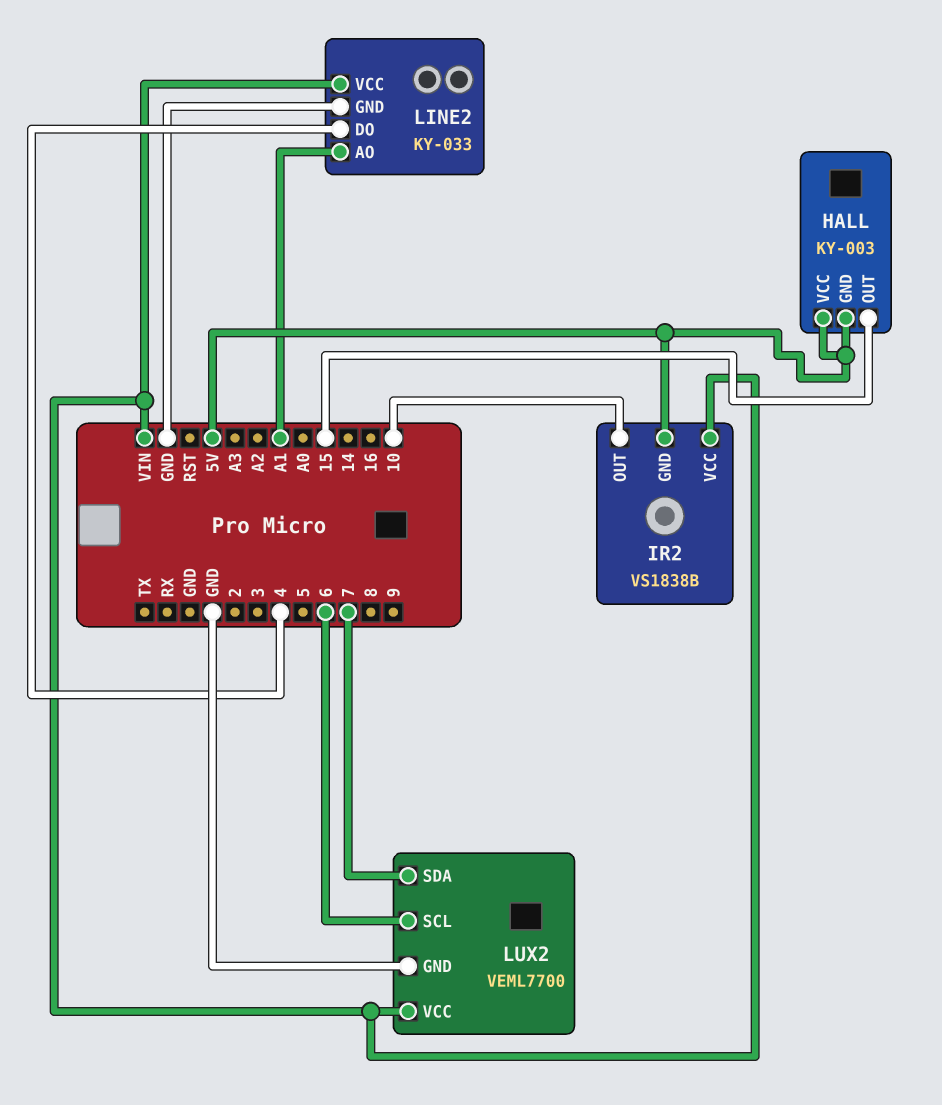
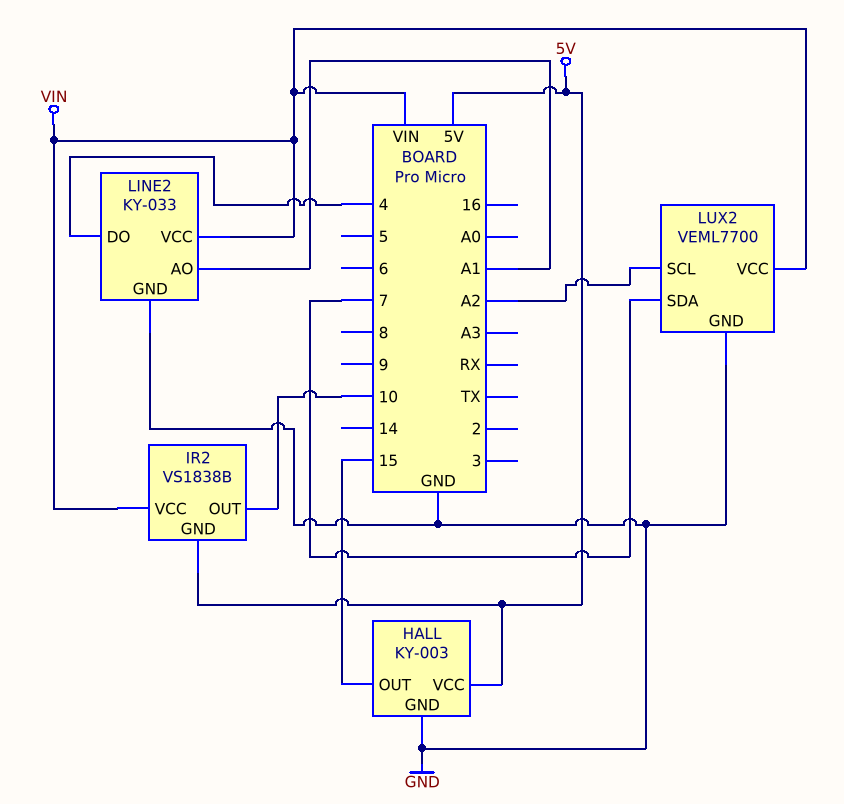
HALL pin GND: 5V -> GND
LUX2 pin SCL: 6 -> A2

